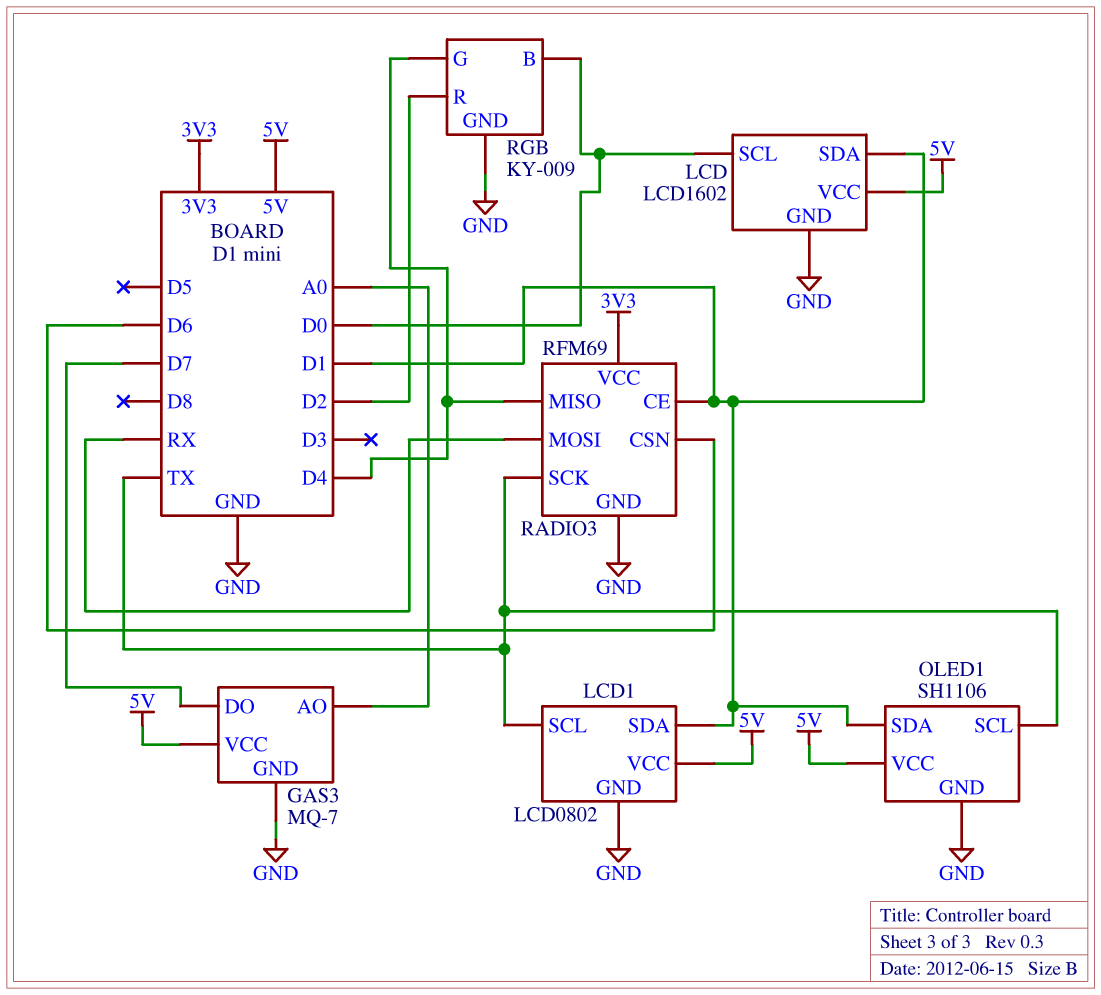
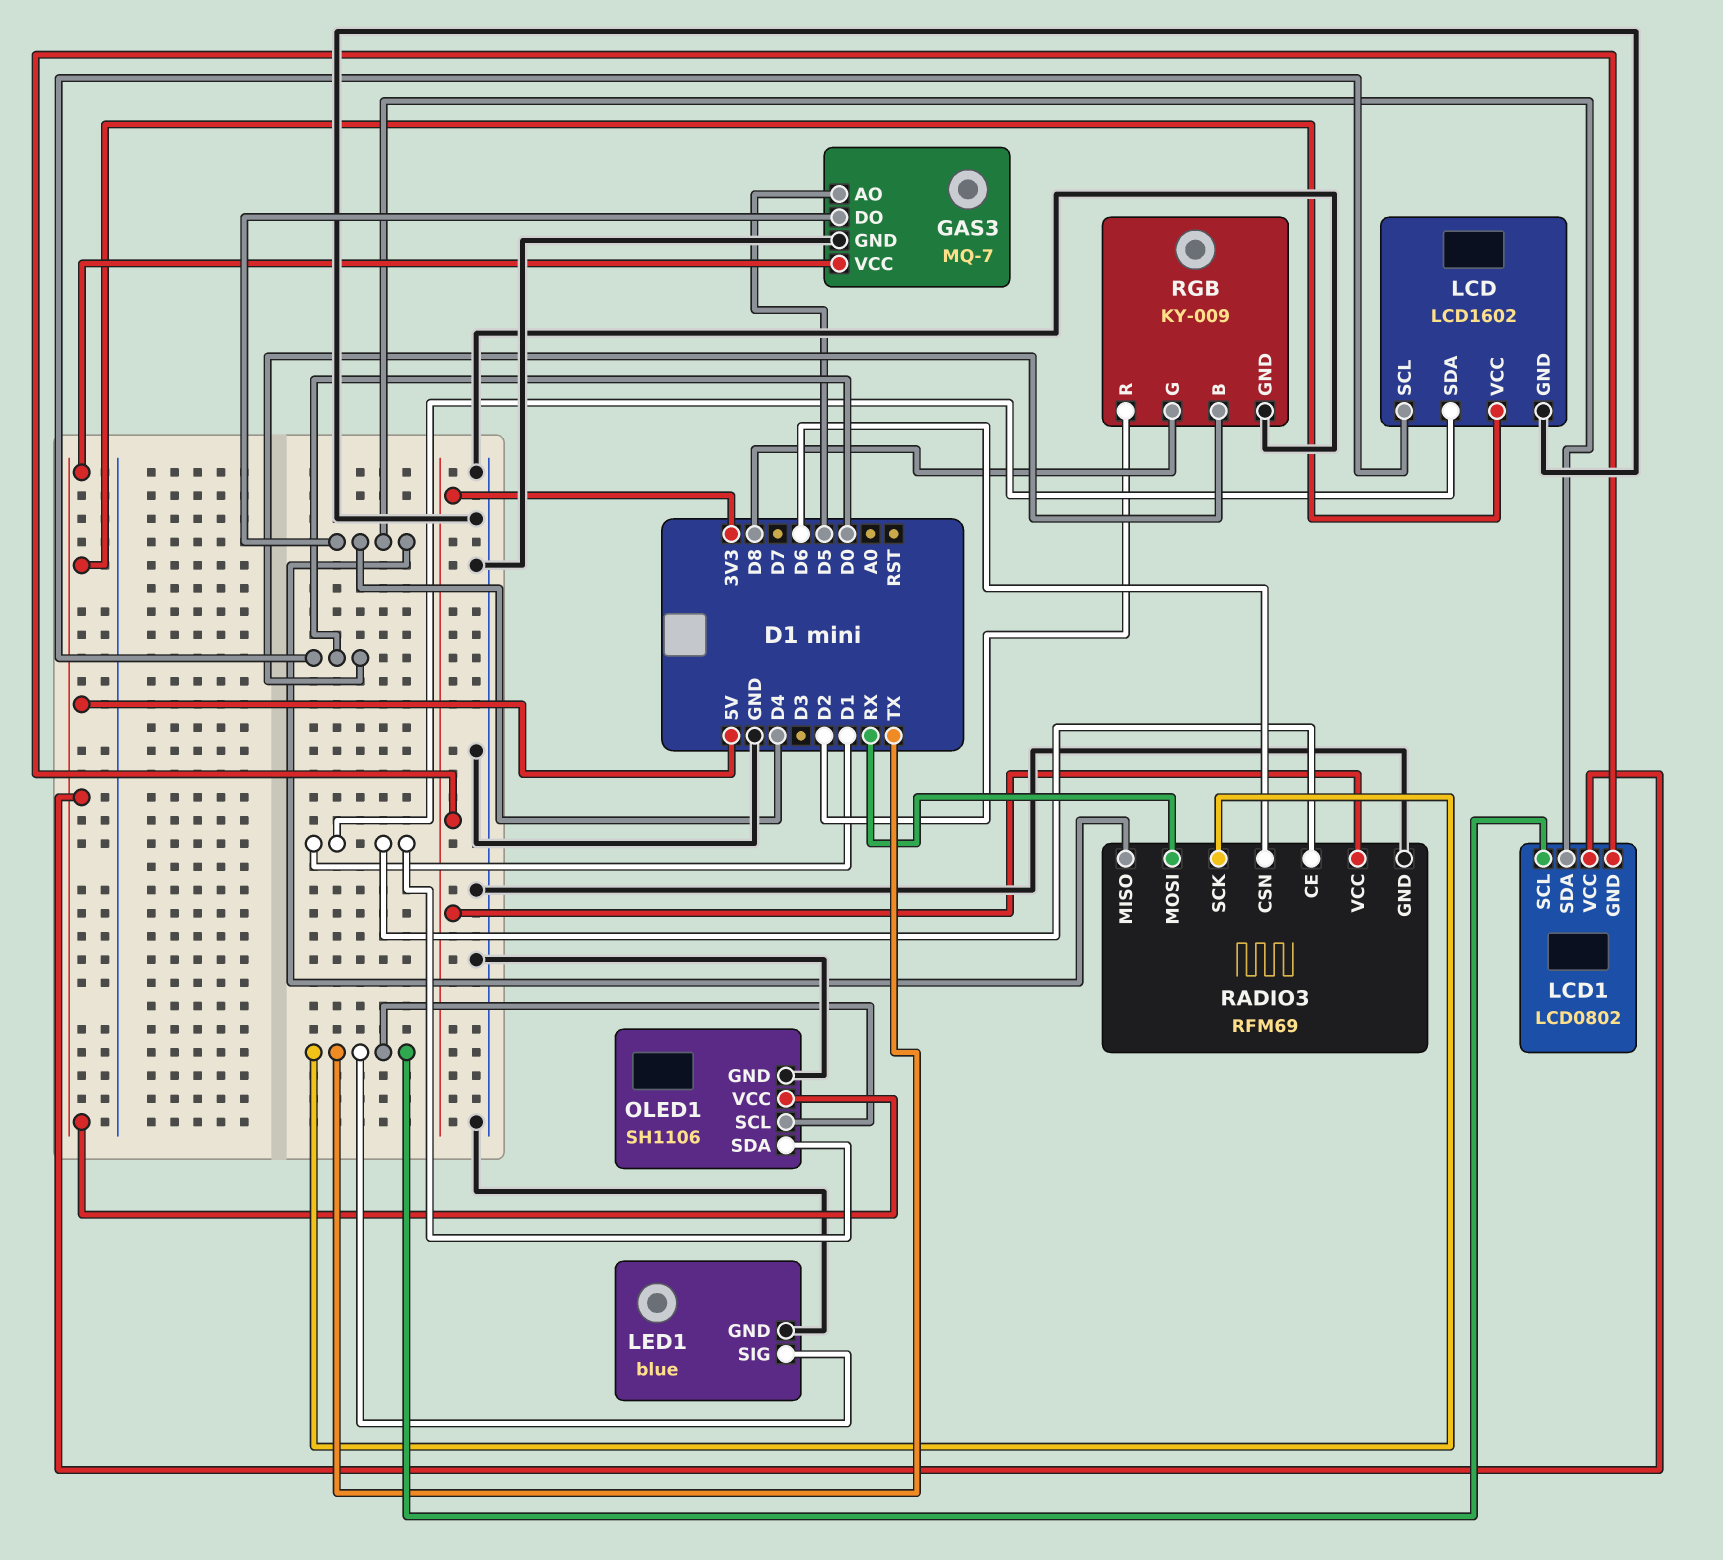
GAS3 pin AO: A0 -> D5
GAS3 pin DO: D7 -> D4
LCD1 pin GND: GND -> 3V3
LCD1 pin SDA: D1 -> D4
LED1: none -> blue
LED1 pin GND: none -> GND
LED1 pin SIG: none -> TX
RGB pin G: D4 -> D8

